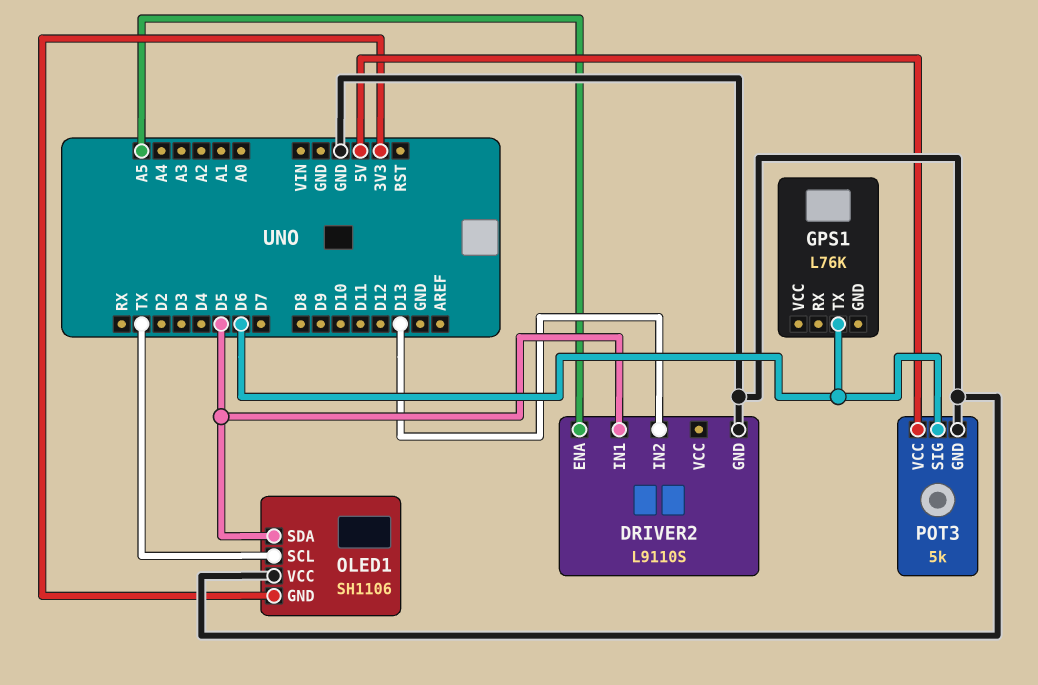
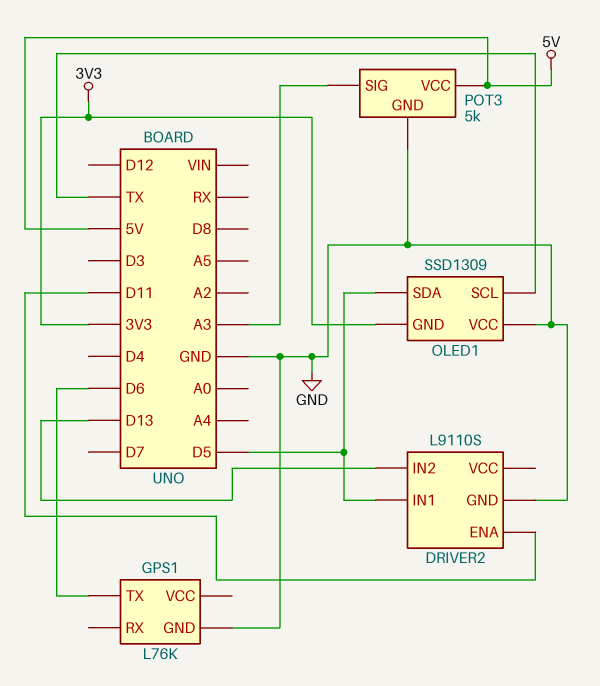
DRIVER2 pin ENA: A5 -> D11
GPS1 pin GND: none -> GND
OLED1: SH1106 -> SSD1309
POT3 pin SIG: D6 -> A3

